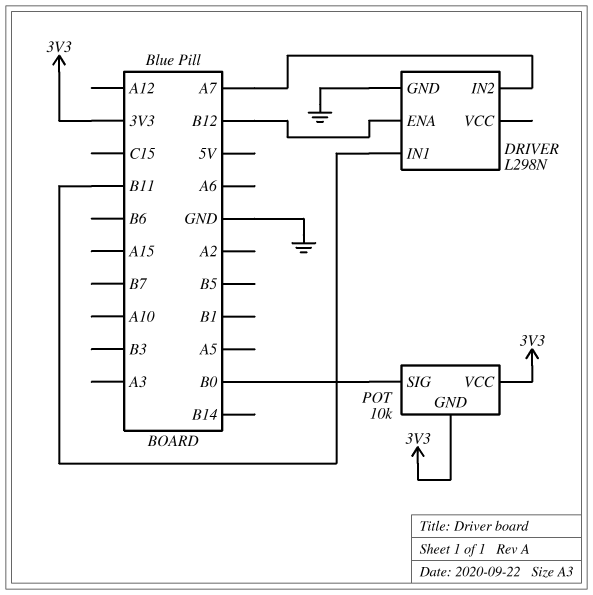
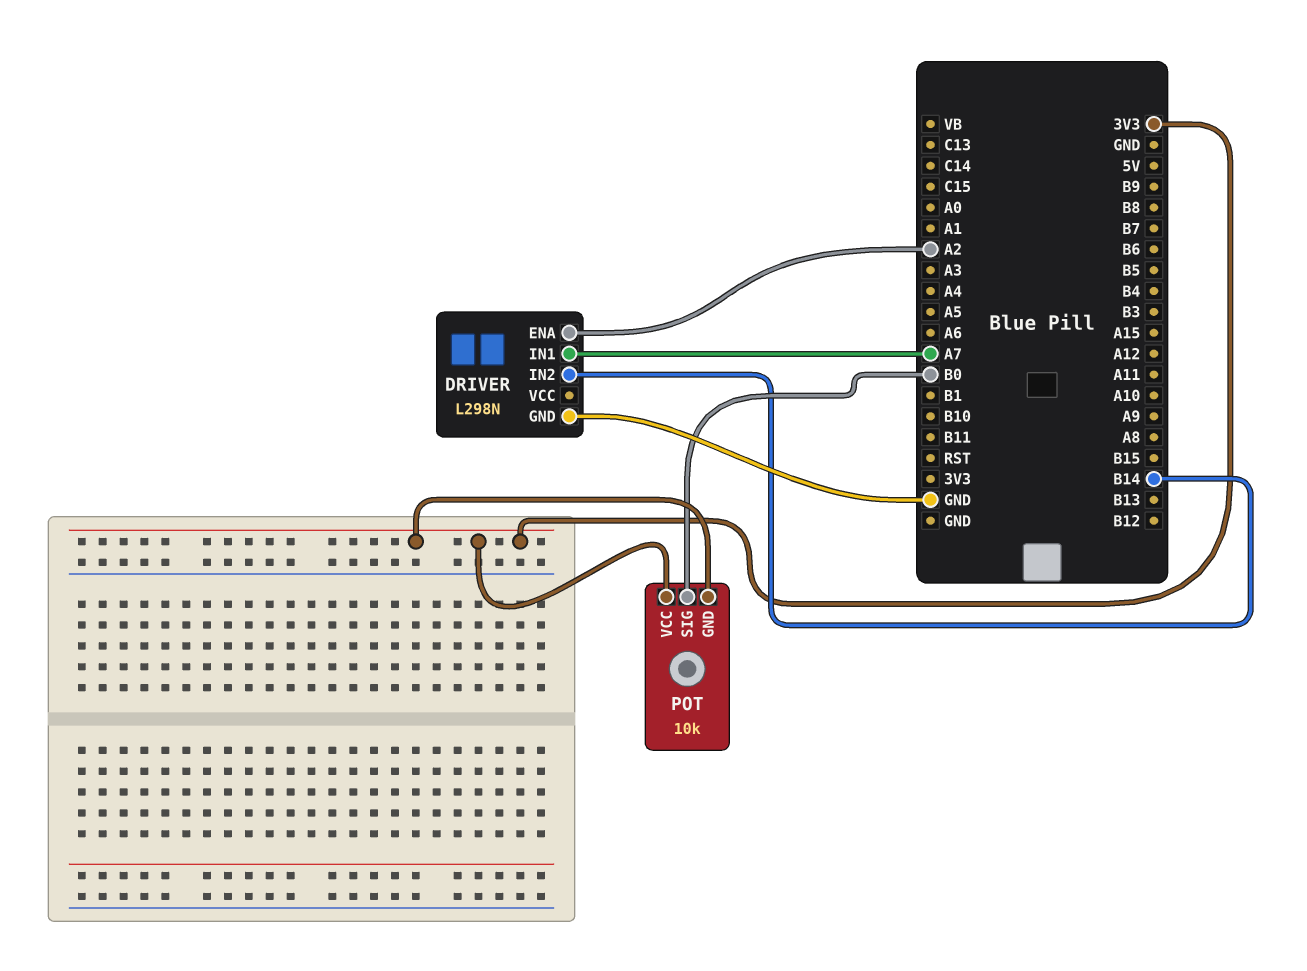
DRIVER pin ENA: B12 -> A2
DRIVER pin IN1: B11 -> A7
DRIVER pin IN2: A7 -> B14

